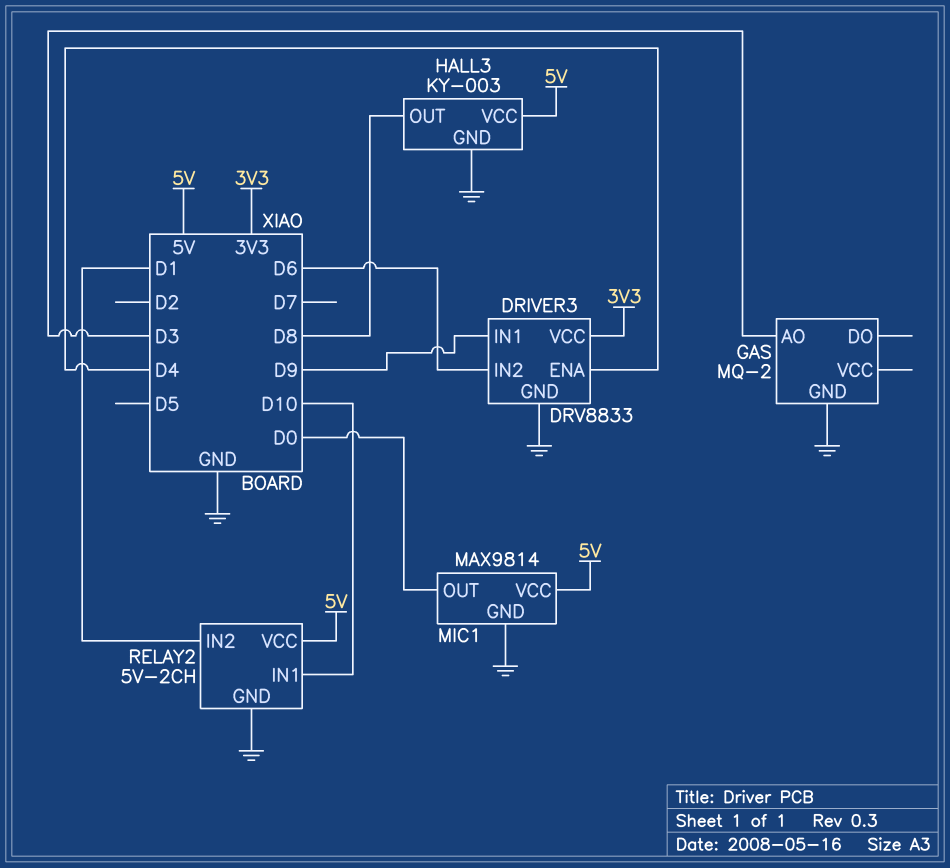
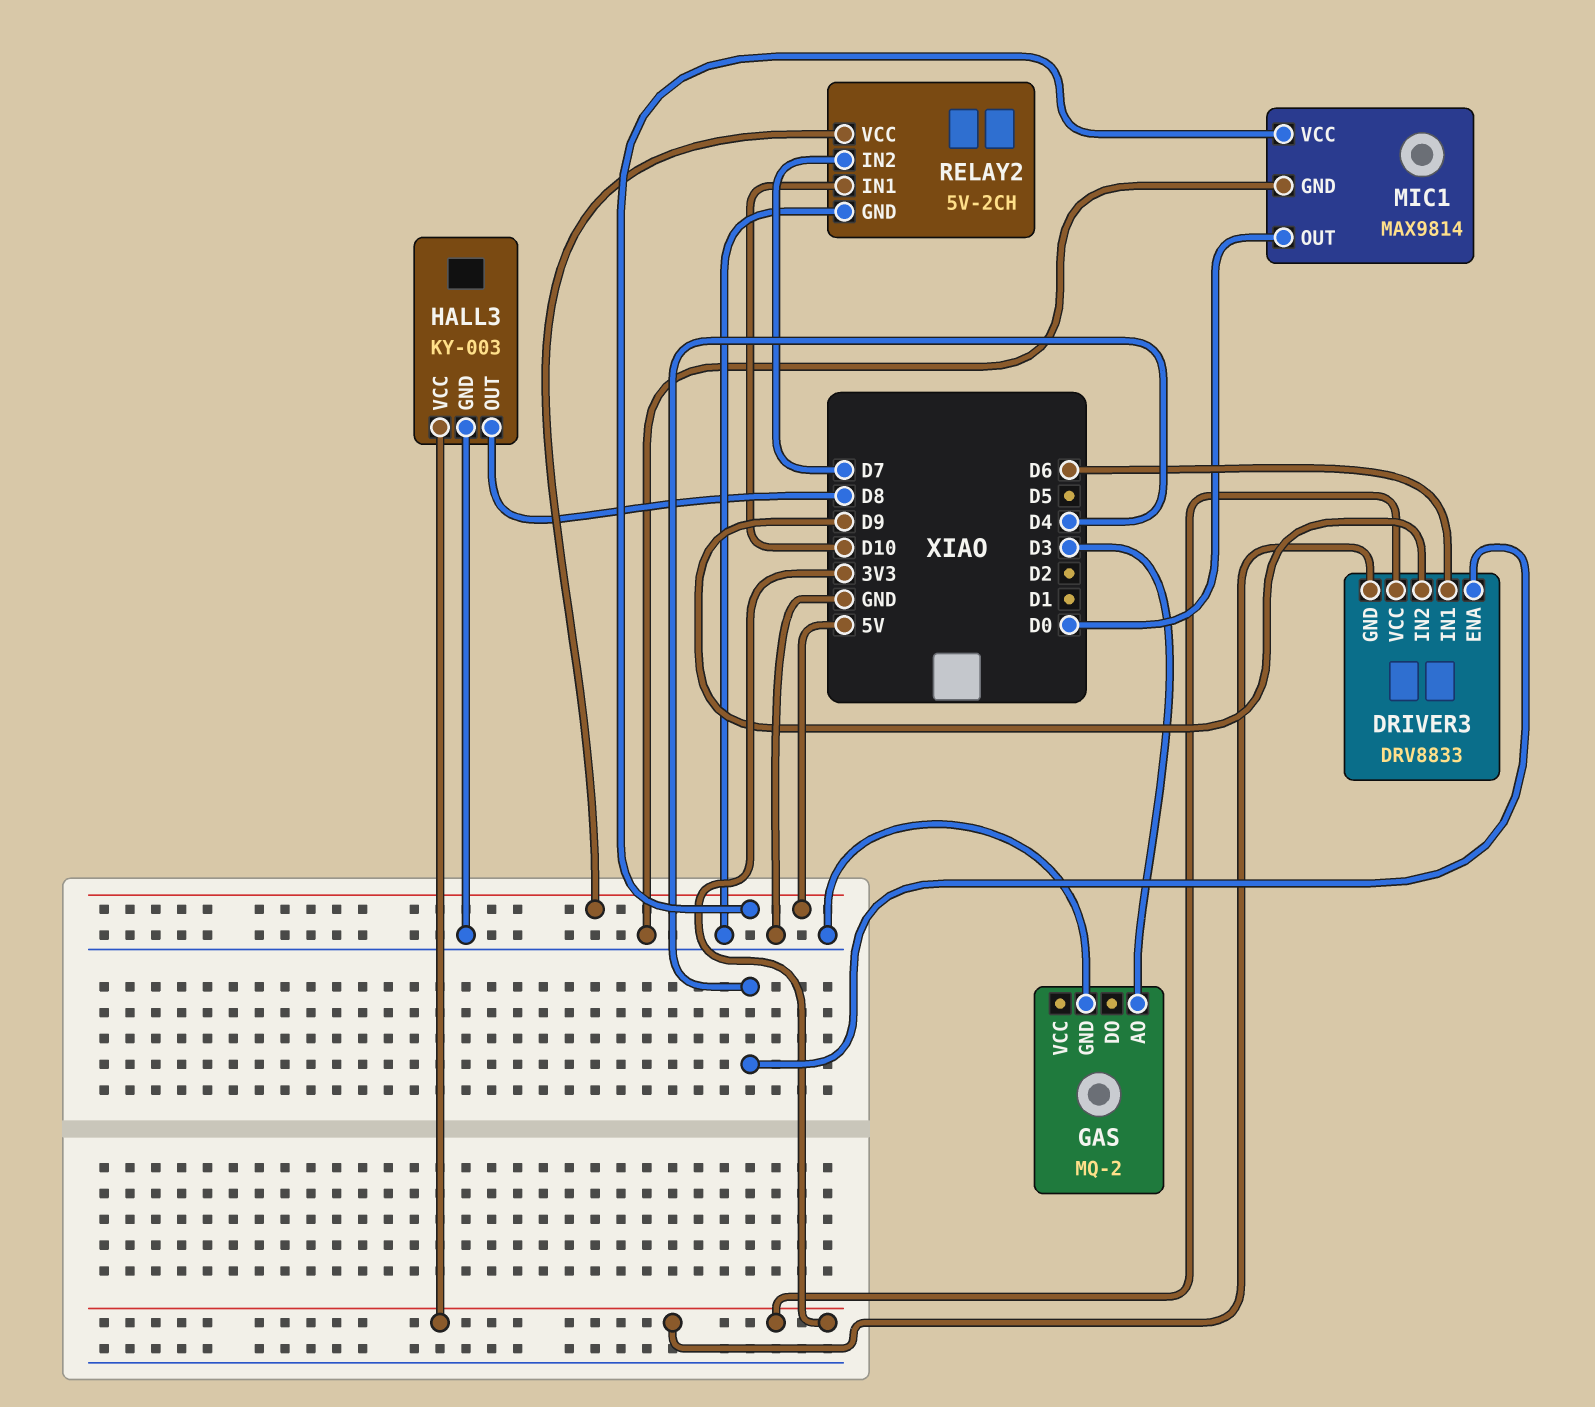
DRIVER3 pin GND: GND -> 3V3
DRIVER3 pin IN1: D9 -> D6
DRIVER3 pin IN2: D6 -> D9
HALL3 pin VCC: 5V -> 3V3
RELAY2 pin IN2: D1 -> D7

